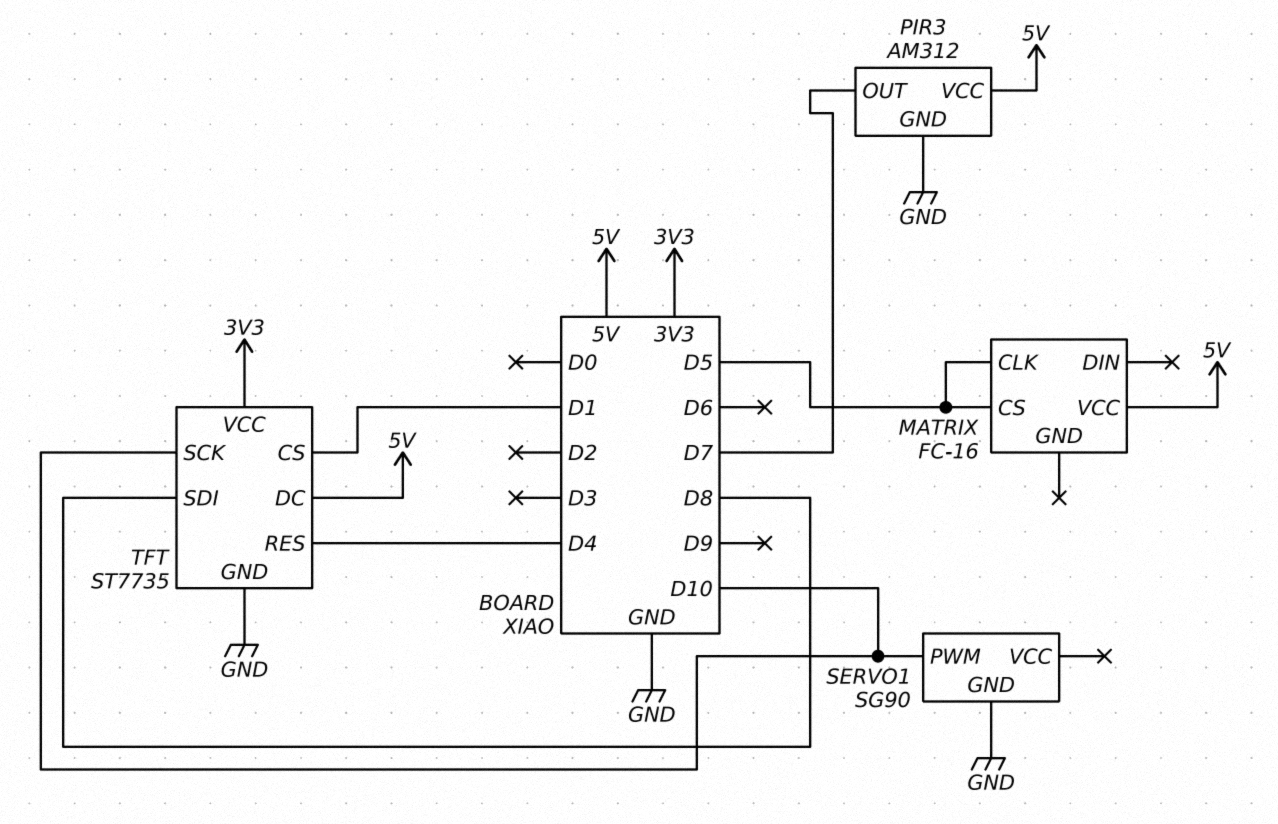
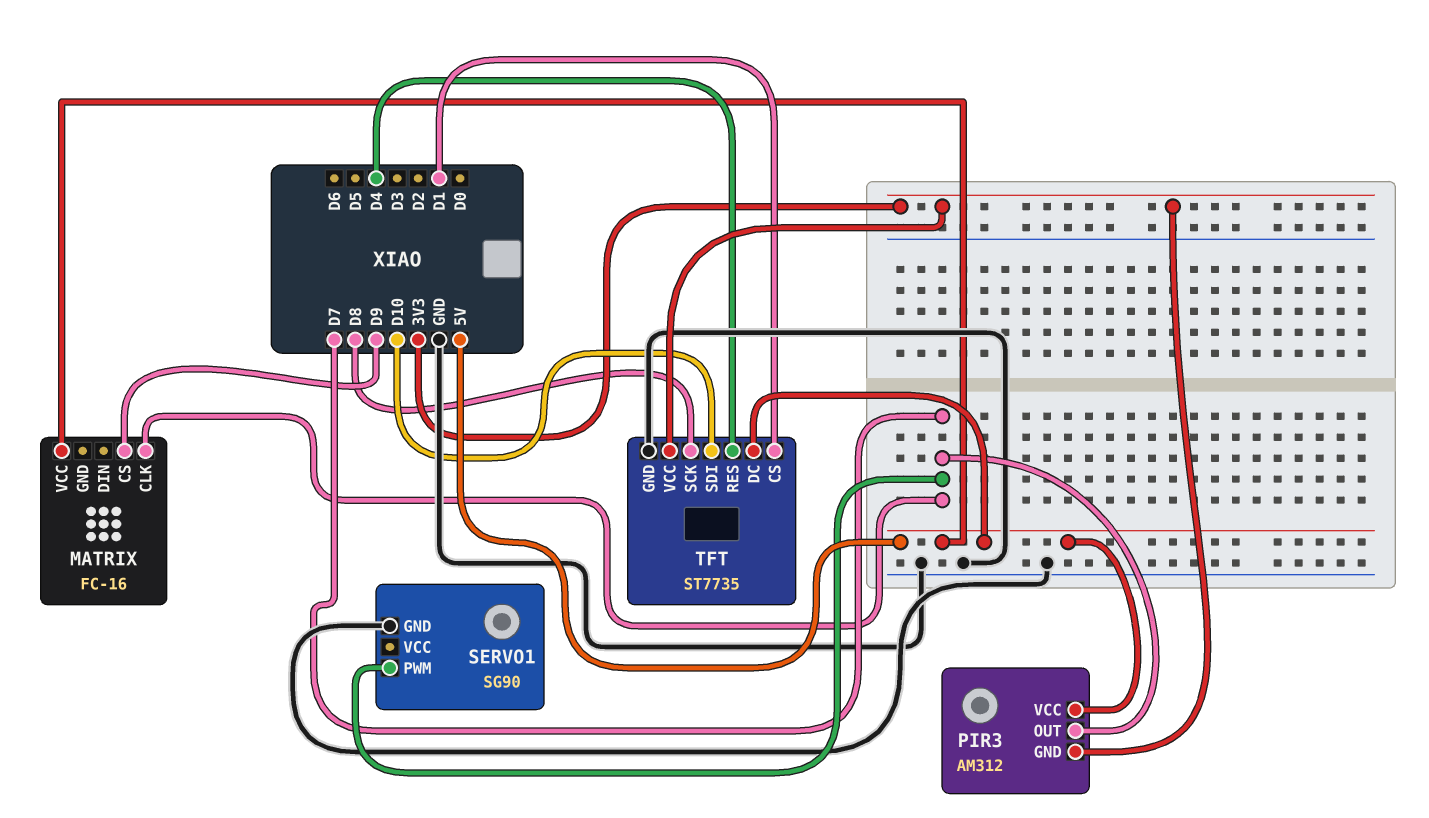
MATRIX pin CLK: D5 -> D7
MATRIX pin CS: D5 -> D9
PIR3 pin GND: GND -> 3V3
SERVO1 pin PWM: D10 -> D7
TFT pin SCK: D10 -> D8
TFT pin SDI: D8 -> D10

